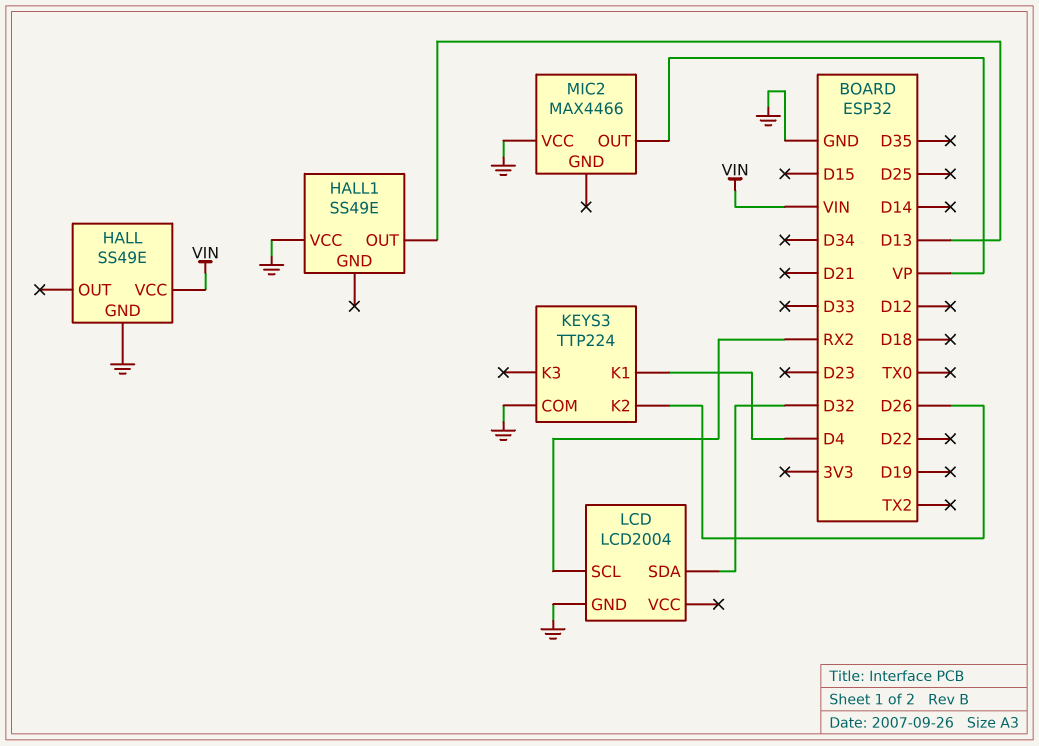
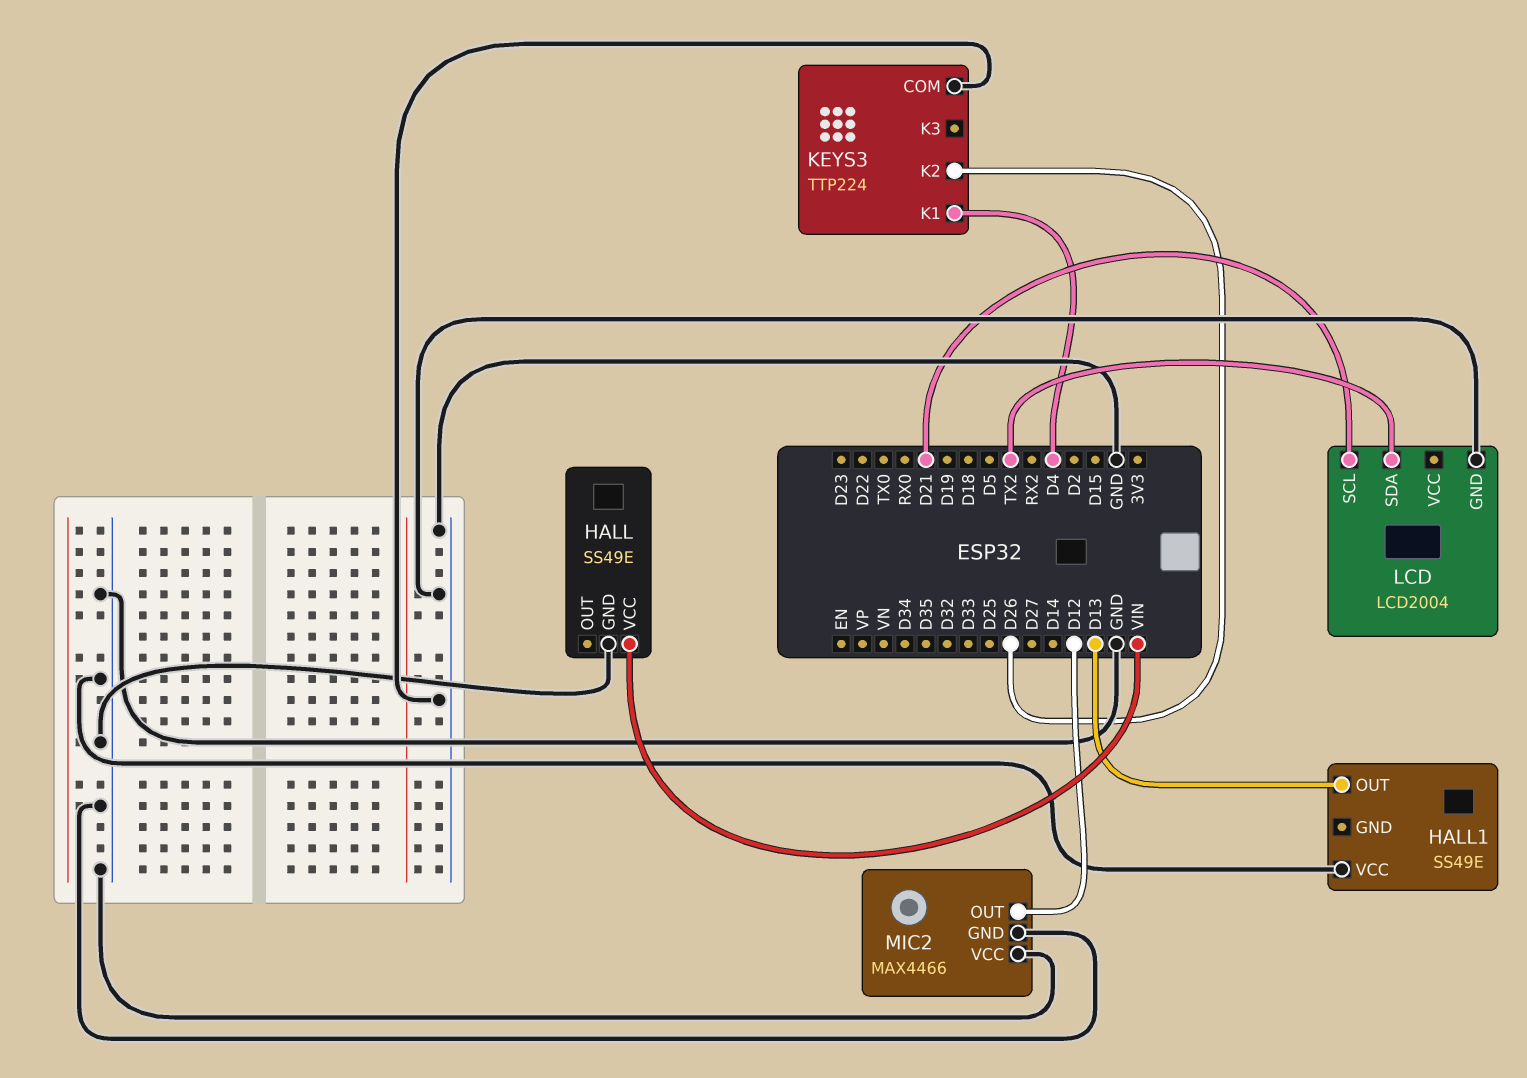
LCD pin SCL: RX2 -> D21
LCD pin SDA: D32 -> TX2
MIC2 pin GND: none -> GND
MIC2 pin OUT: VP -> D12

